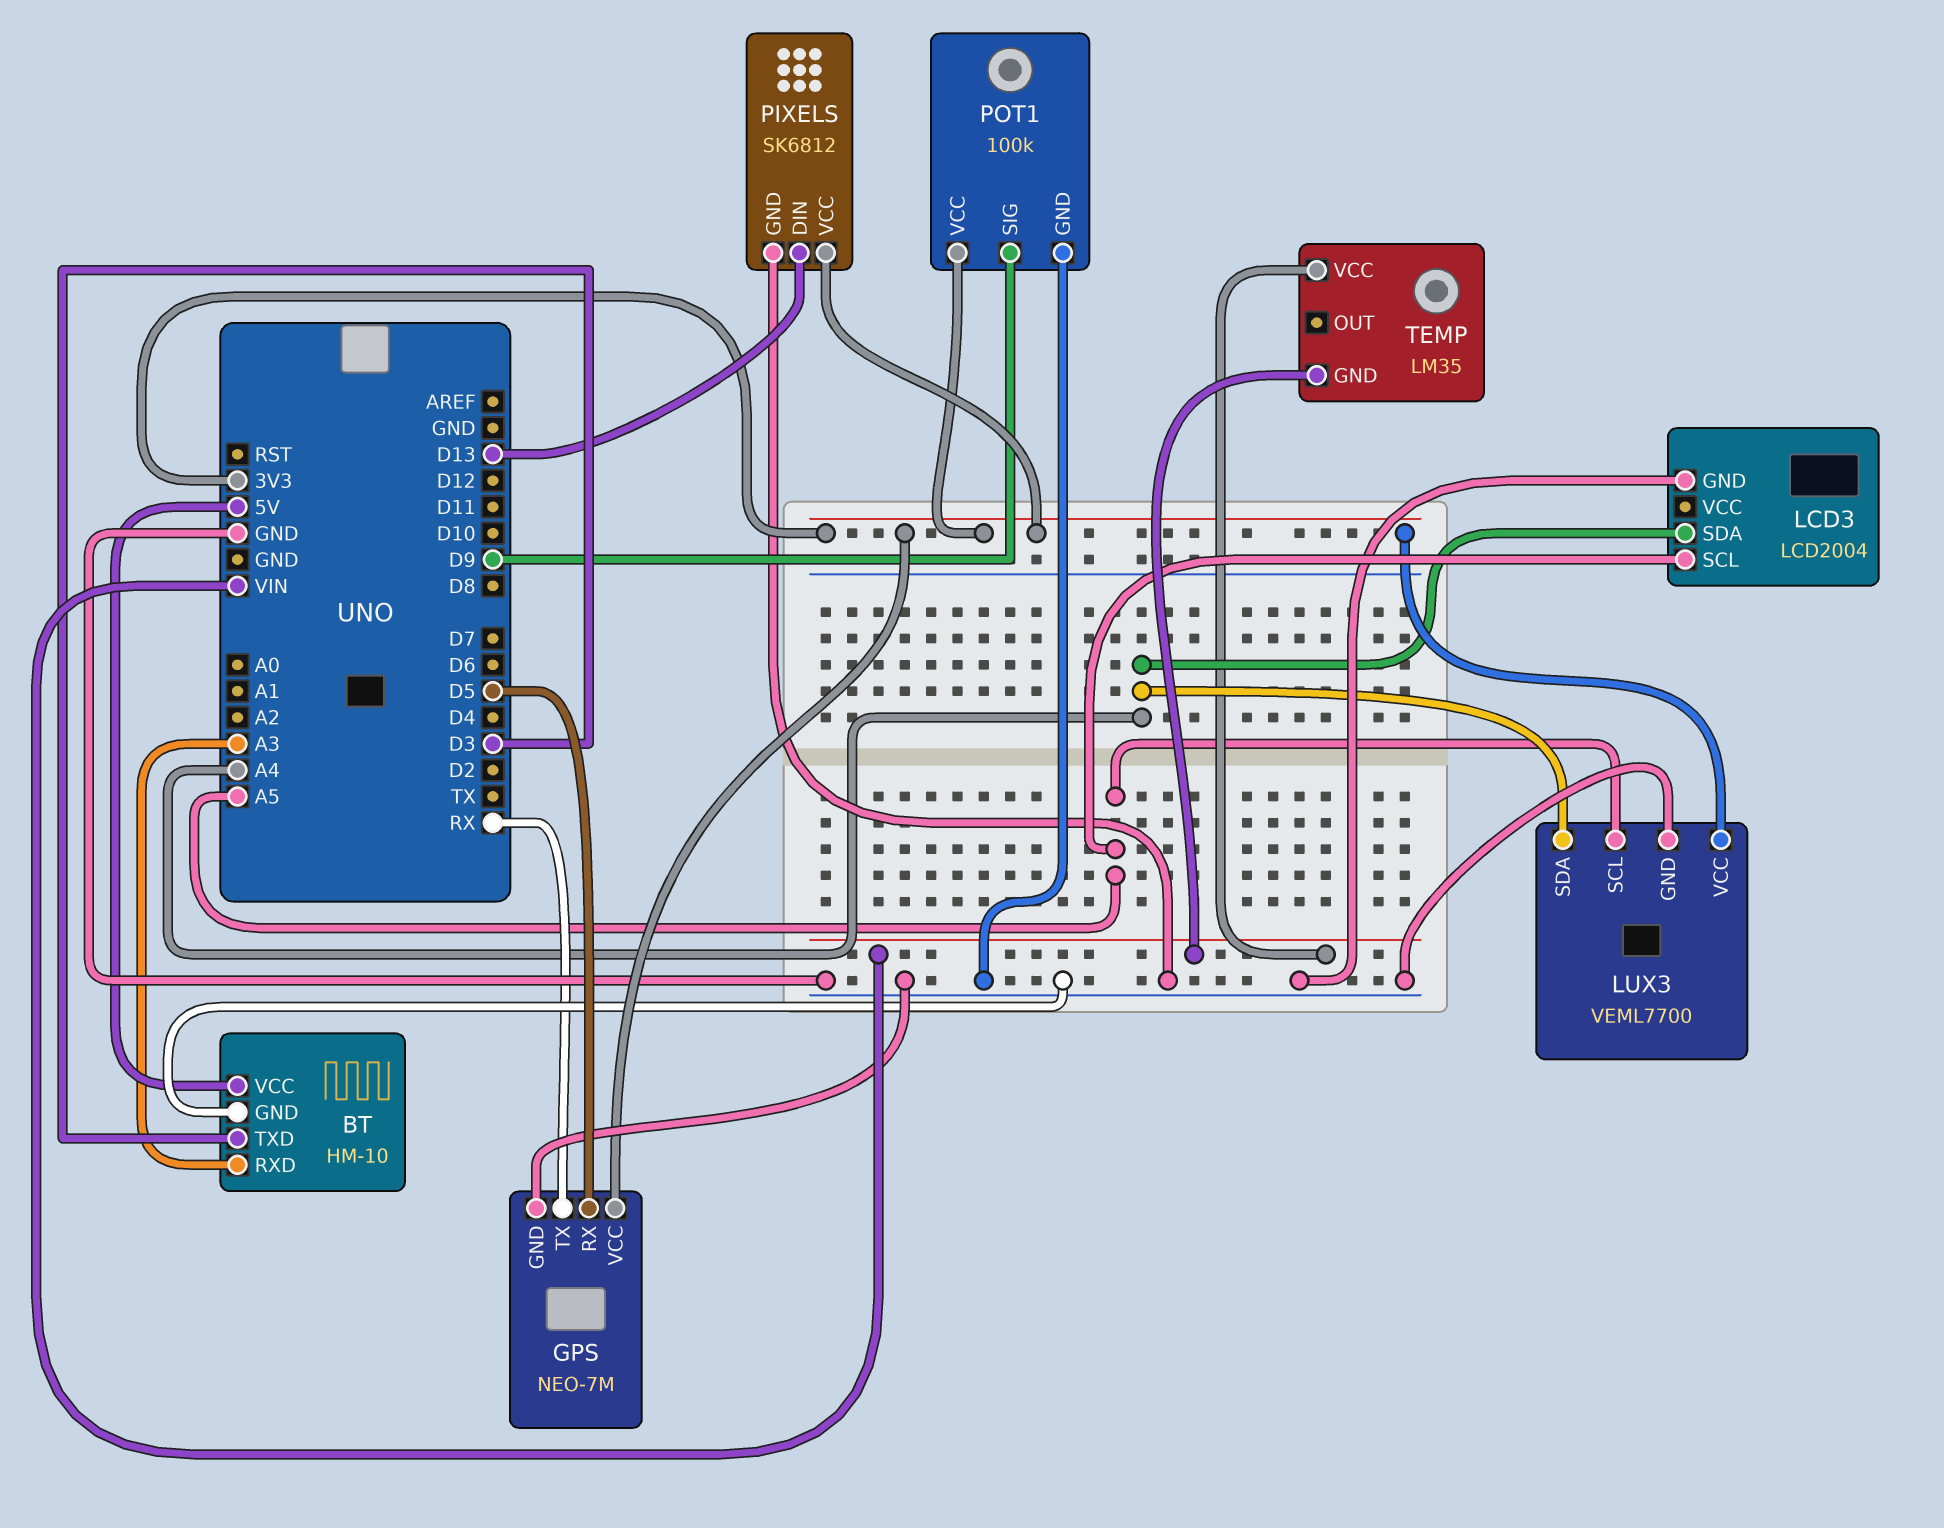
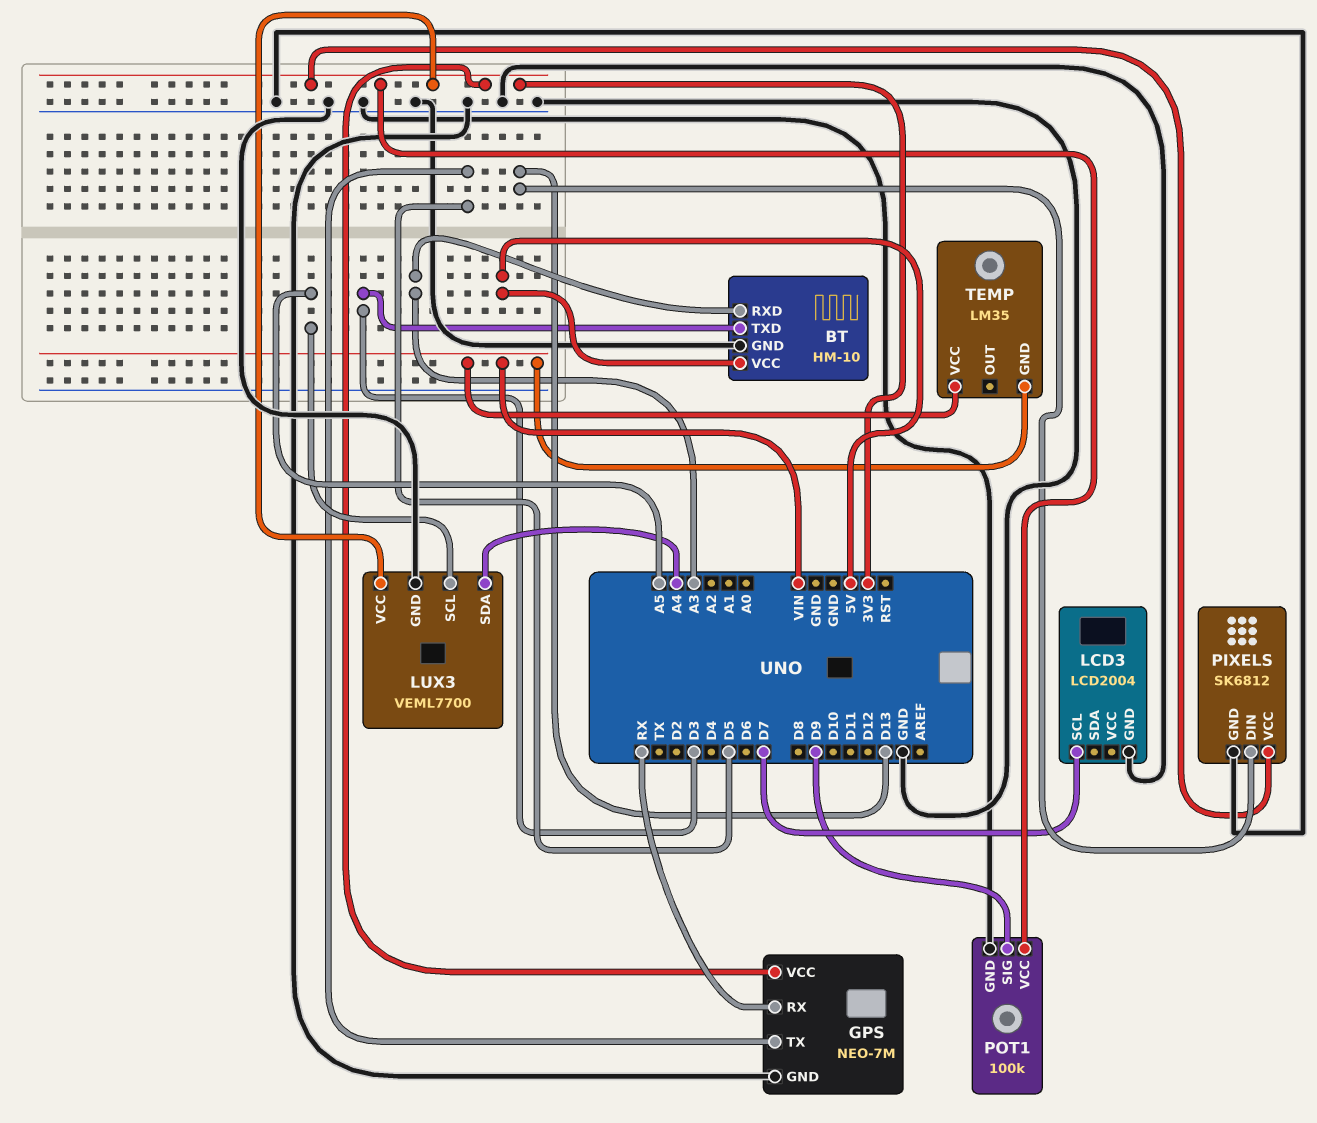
GPS pin RX: D5 -> RX
GPS pin TX: RX -> D5
LCD3 pin SCL: A5 -> D7
LCD3 pin SDA: A4 -> none

